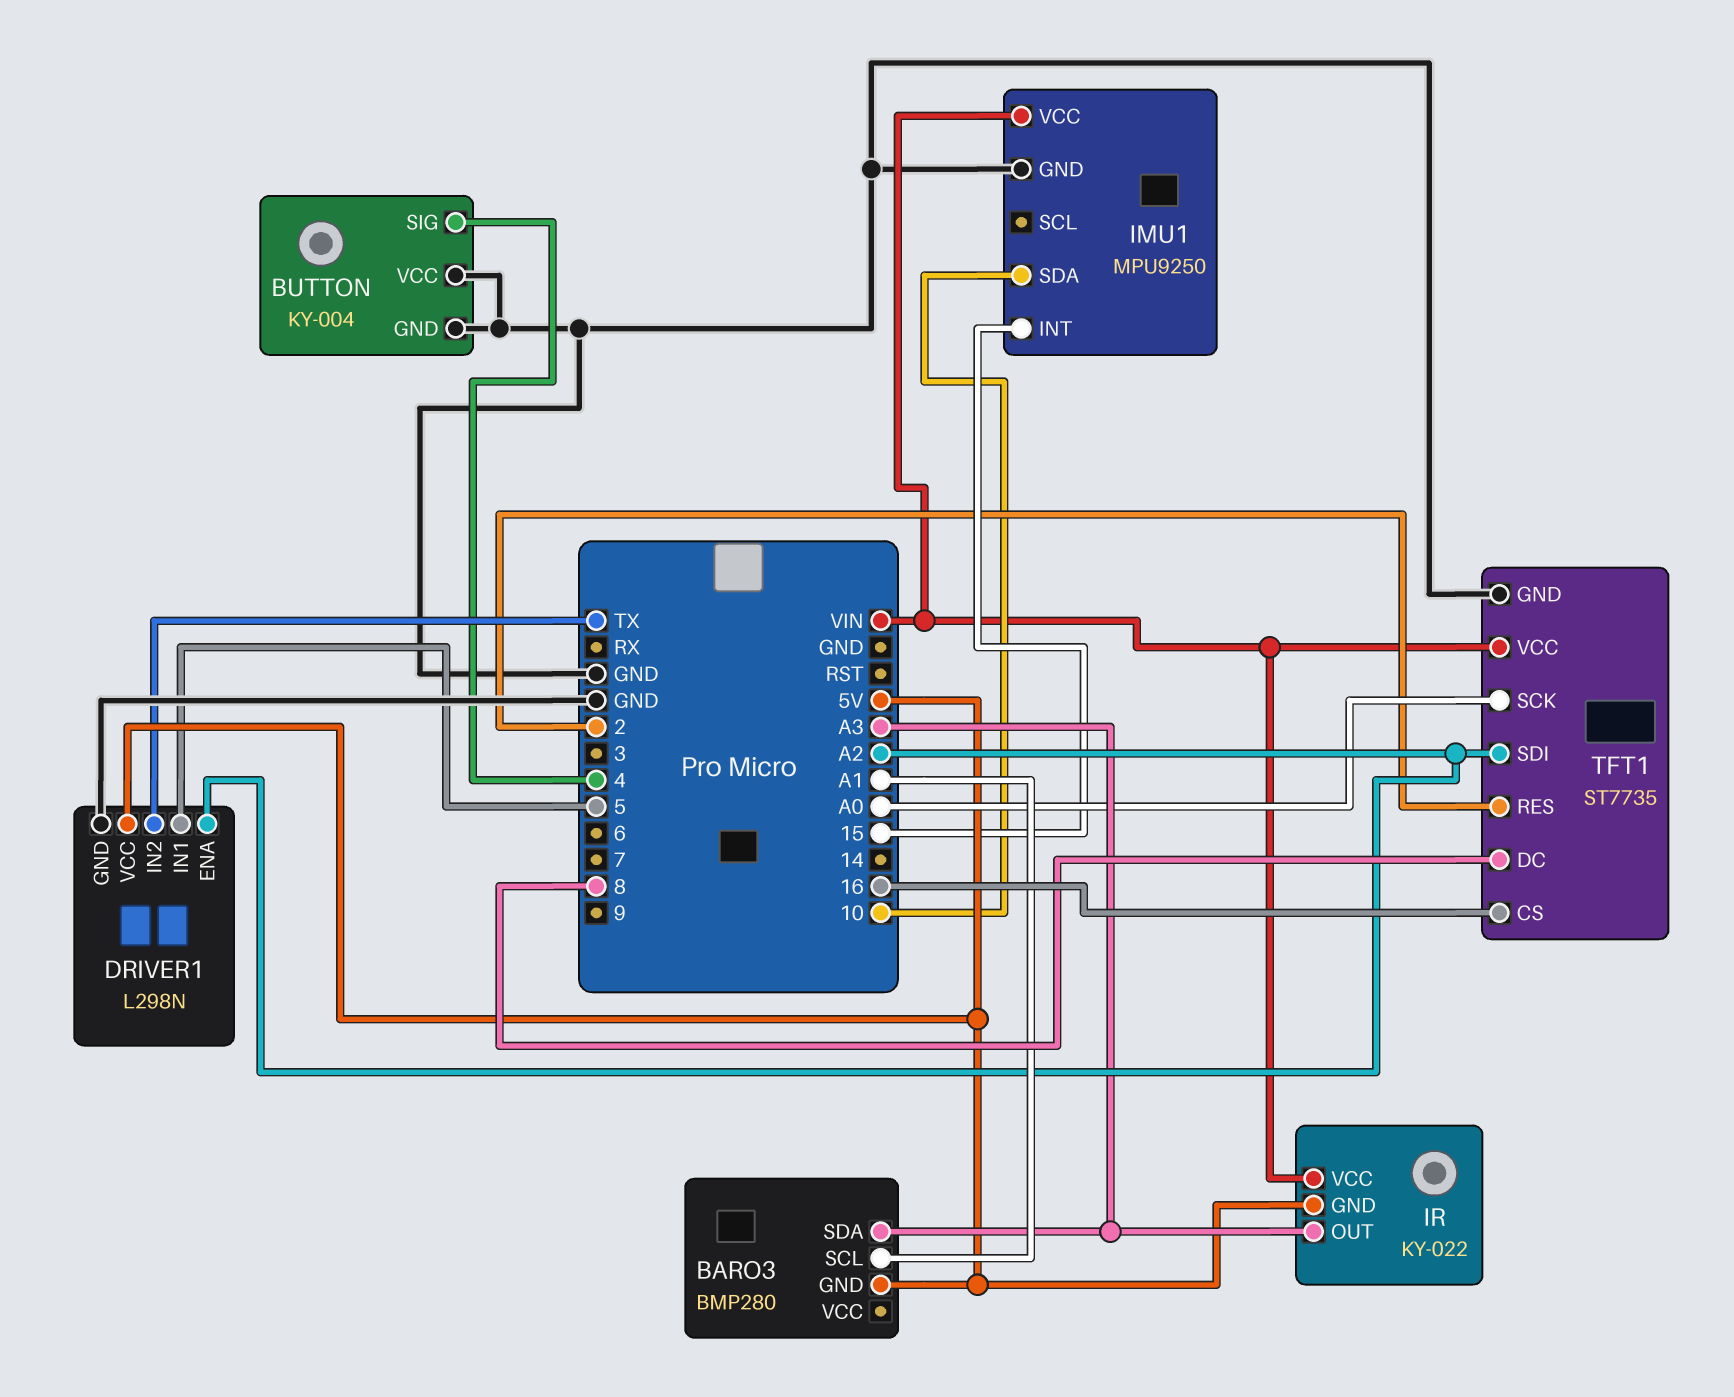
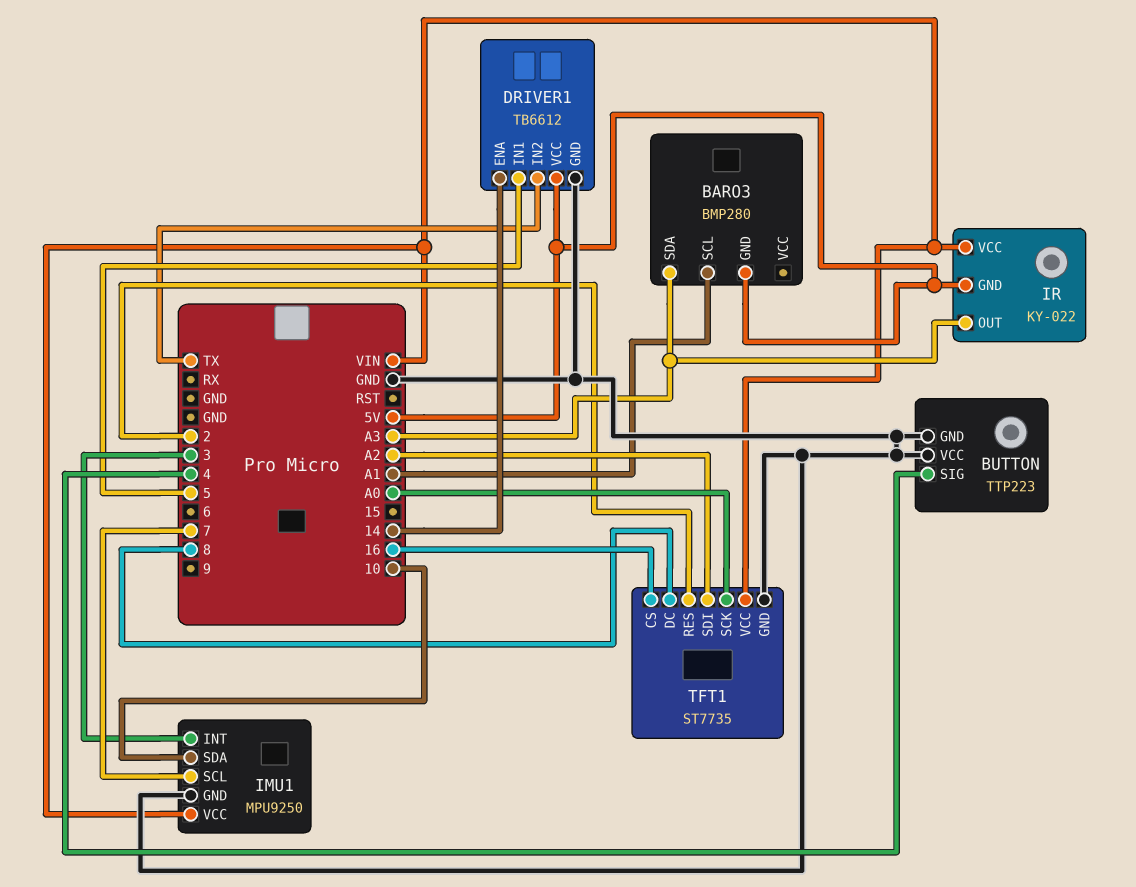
BUTTON: KY-004 -> TTP223
DRIVER1: L298N -> TB6612
DRIVER1 pin ENA: A2 -> 14
IMU1 pin INT: 15 -> 3
IMU1 pin SCL: none -> 7

